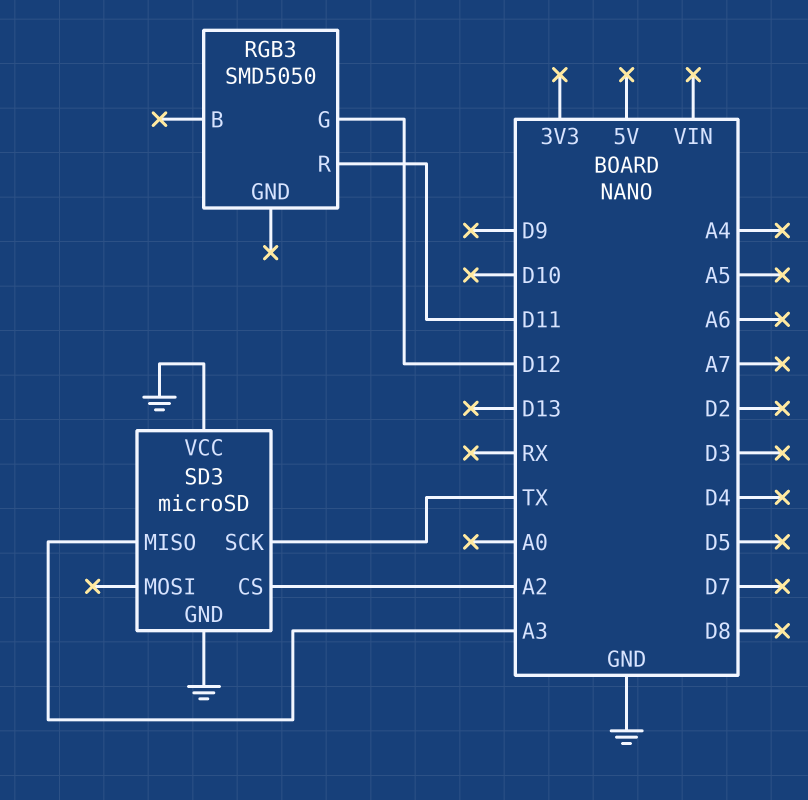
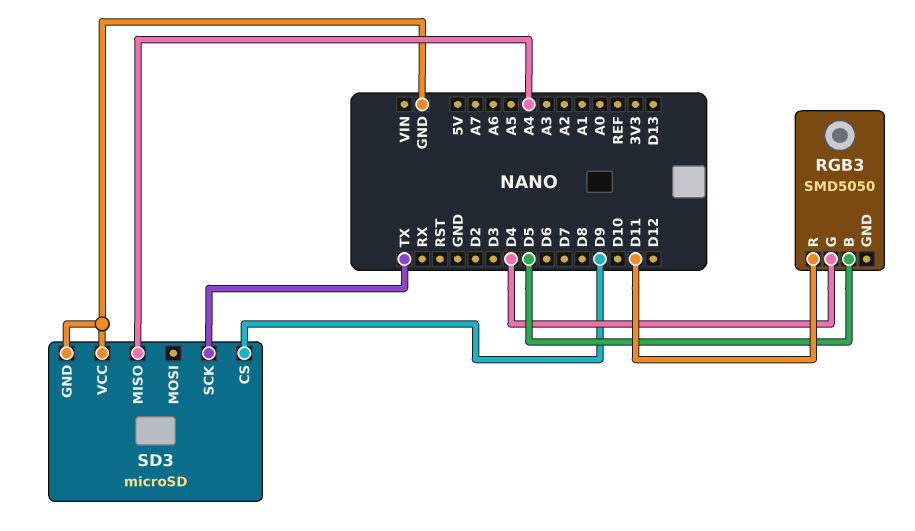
RGB3 pin B: none -> D5
RGB3 pin G: D12 -> D4
SD3 pin CS: A2 -> D9
SD3 pin MISO: A3 -> A4

